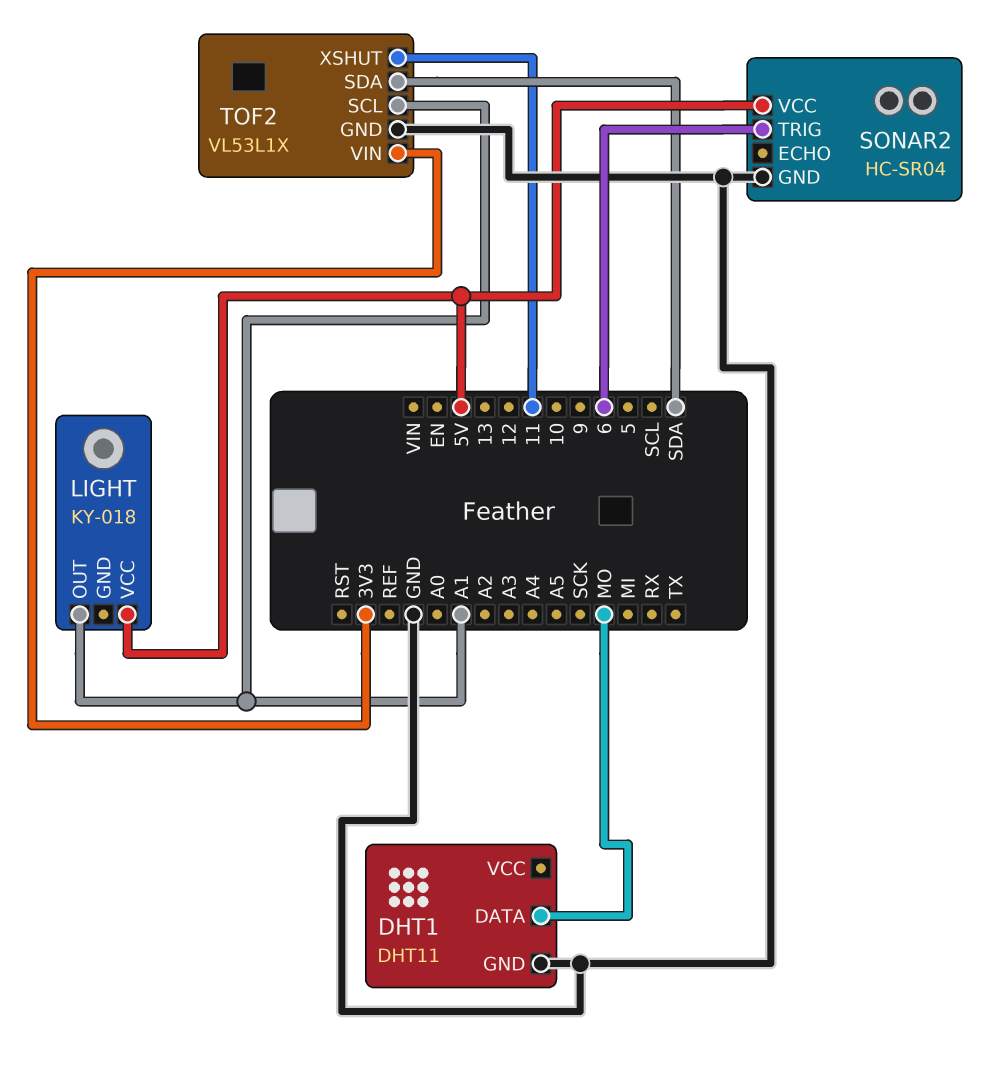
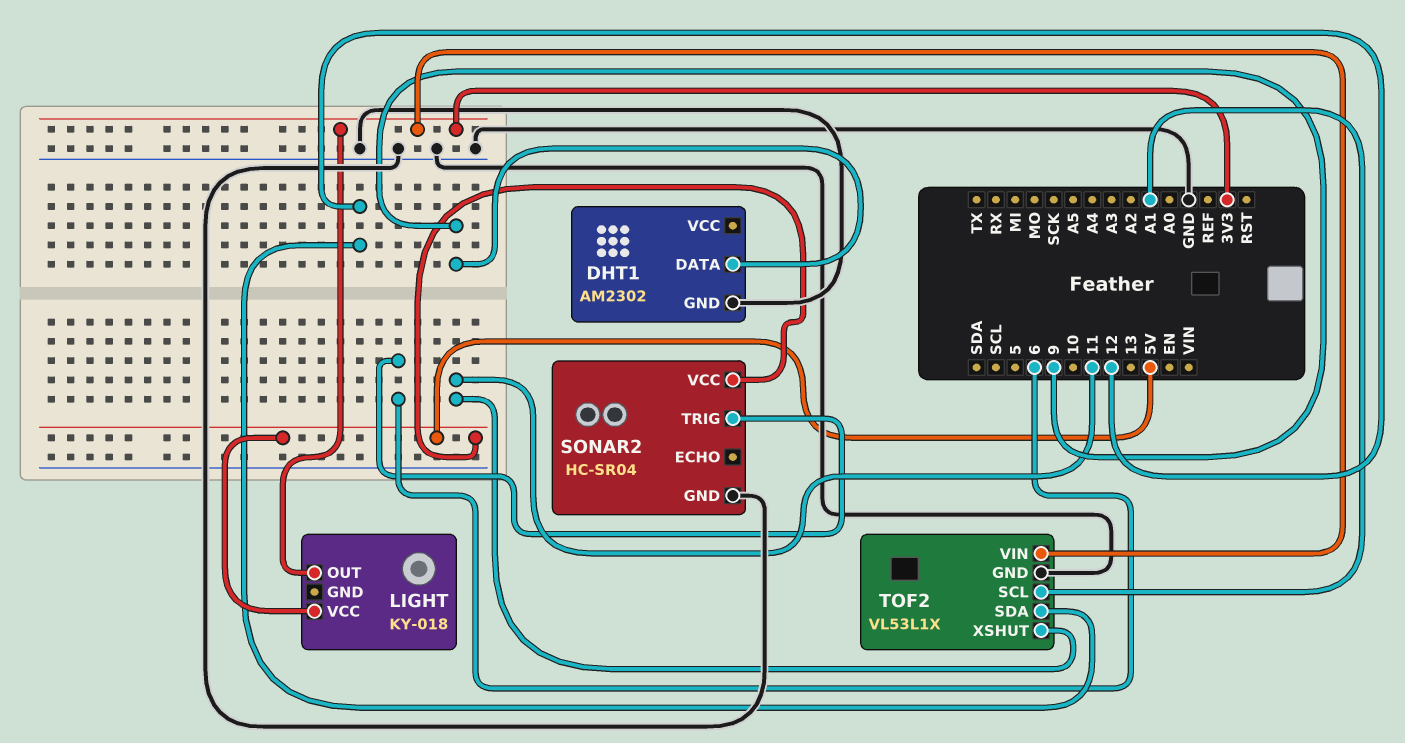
DHT1: DHT11 -> AM2302
DHT1 pin DATA: MO -> 9
LIGHT pin OUT: A1 -> 3V3
TOF2 pin SDA: SDA -> 12

